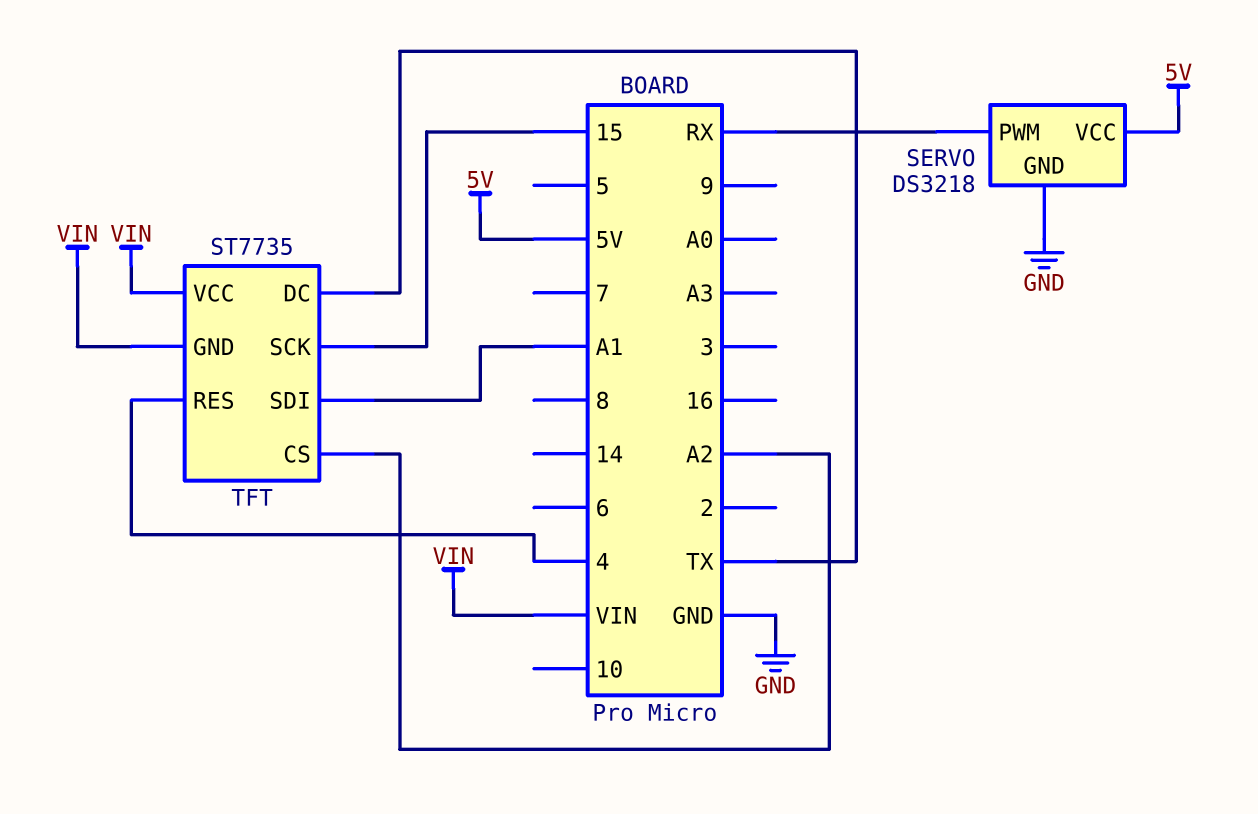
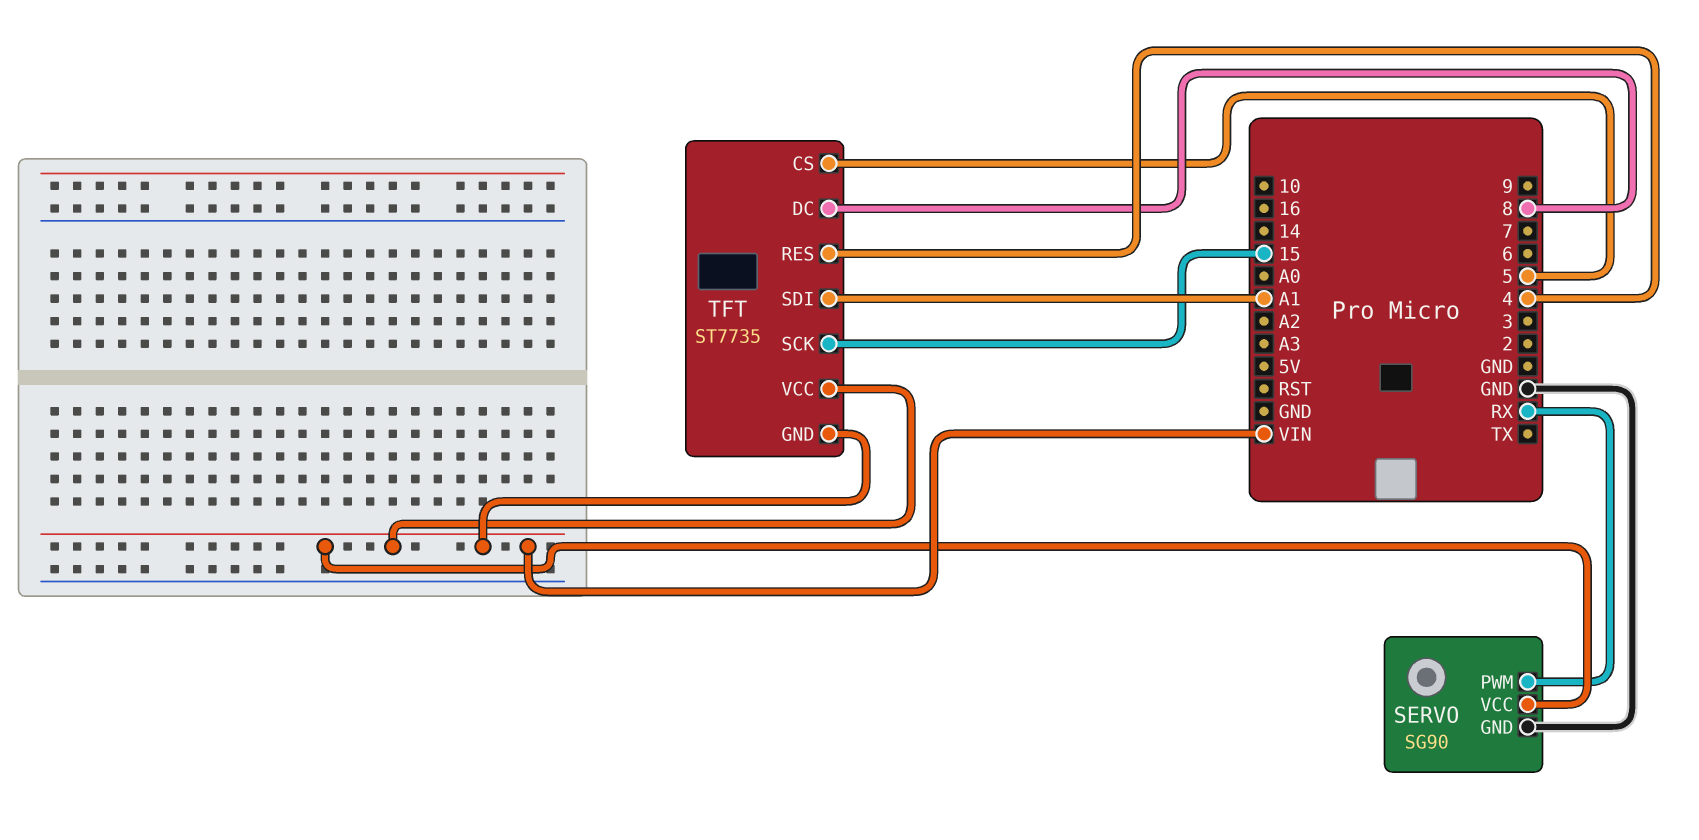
SERVO: DS3218 -> SG90
SERVO pin VCC: 5V -> VIN
TFT pin CS: A2 -> 5
TFT pin DC: TX -> 8

